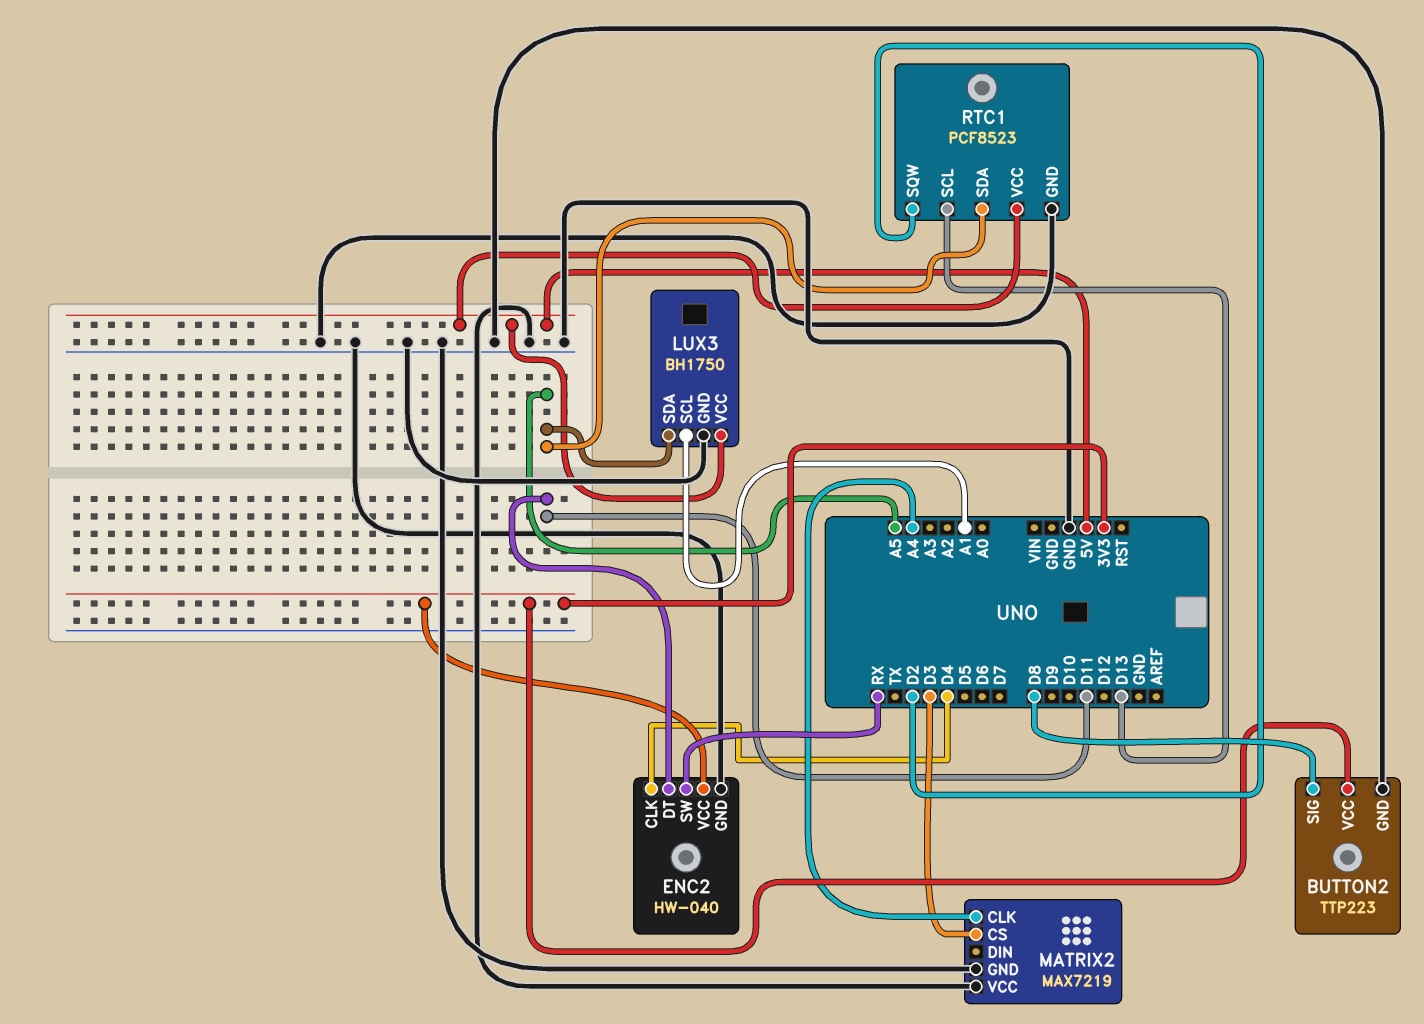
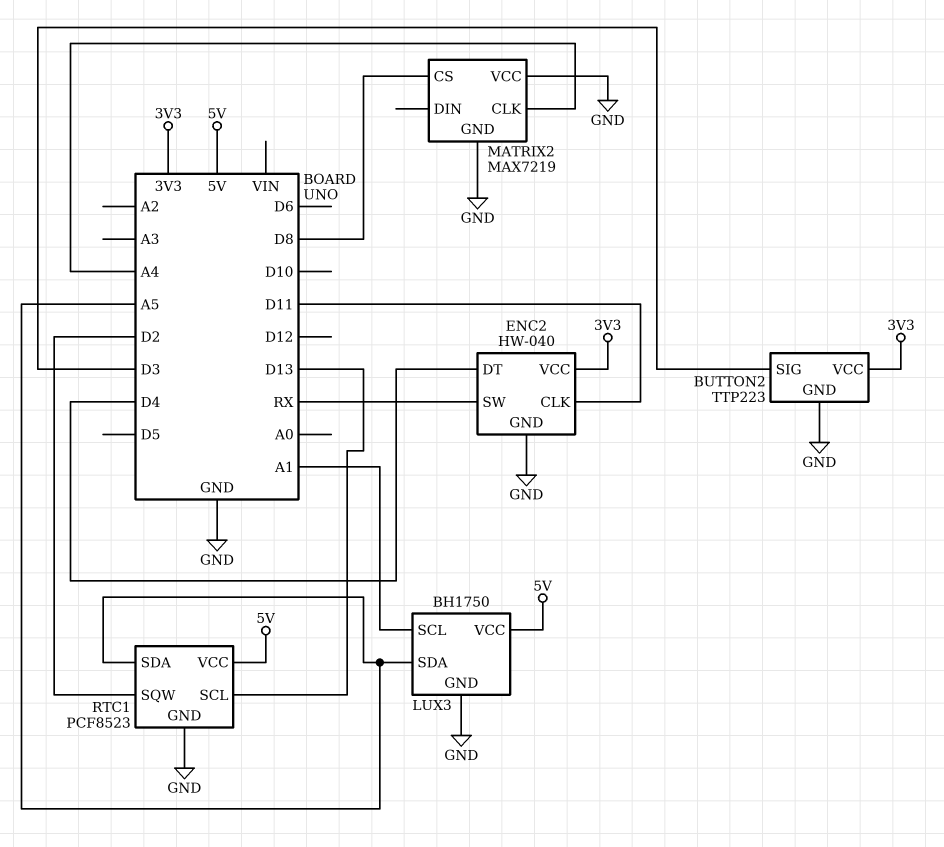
BUTTON2 pin SIG: D8 -> D3
ENC2 pin CLK: D4 -> D11
ENC2 pin DT: D11 -> D4
MATRIX2 pin CS: D3 -> D8

